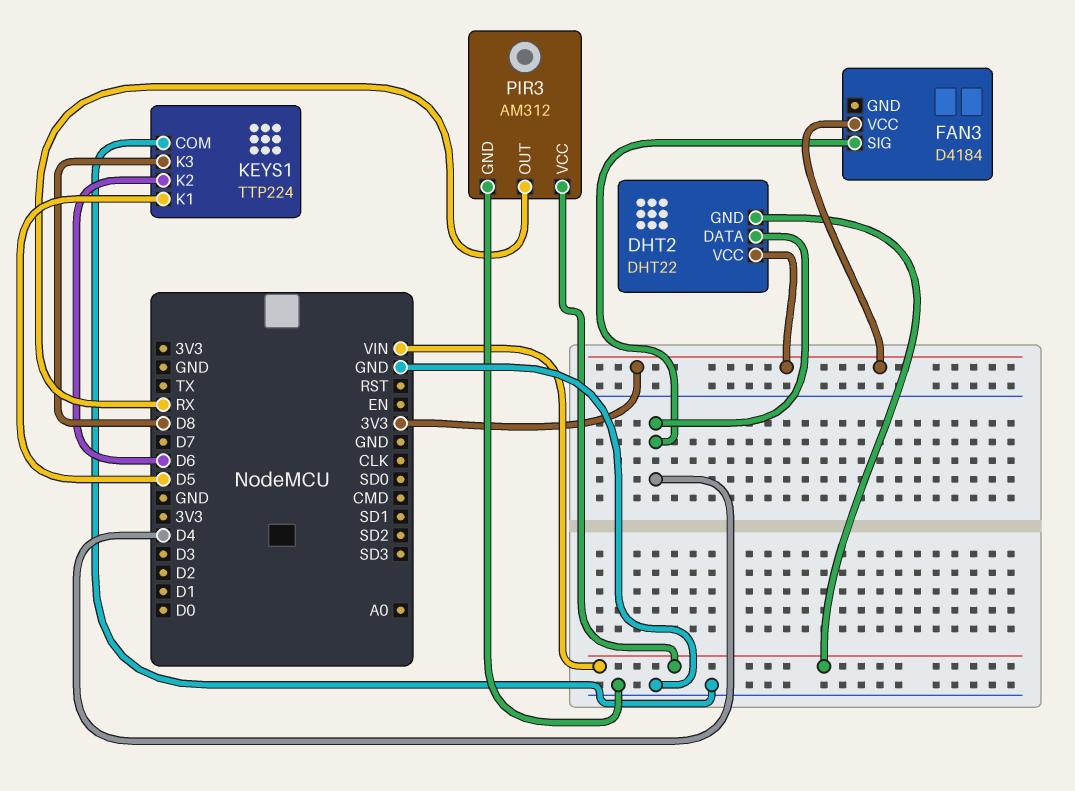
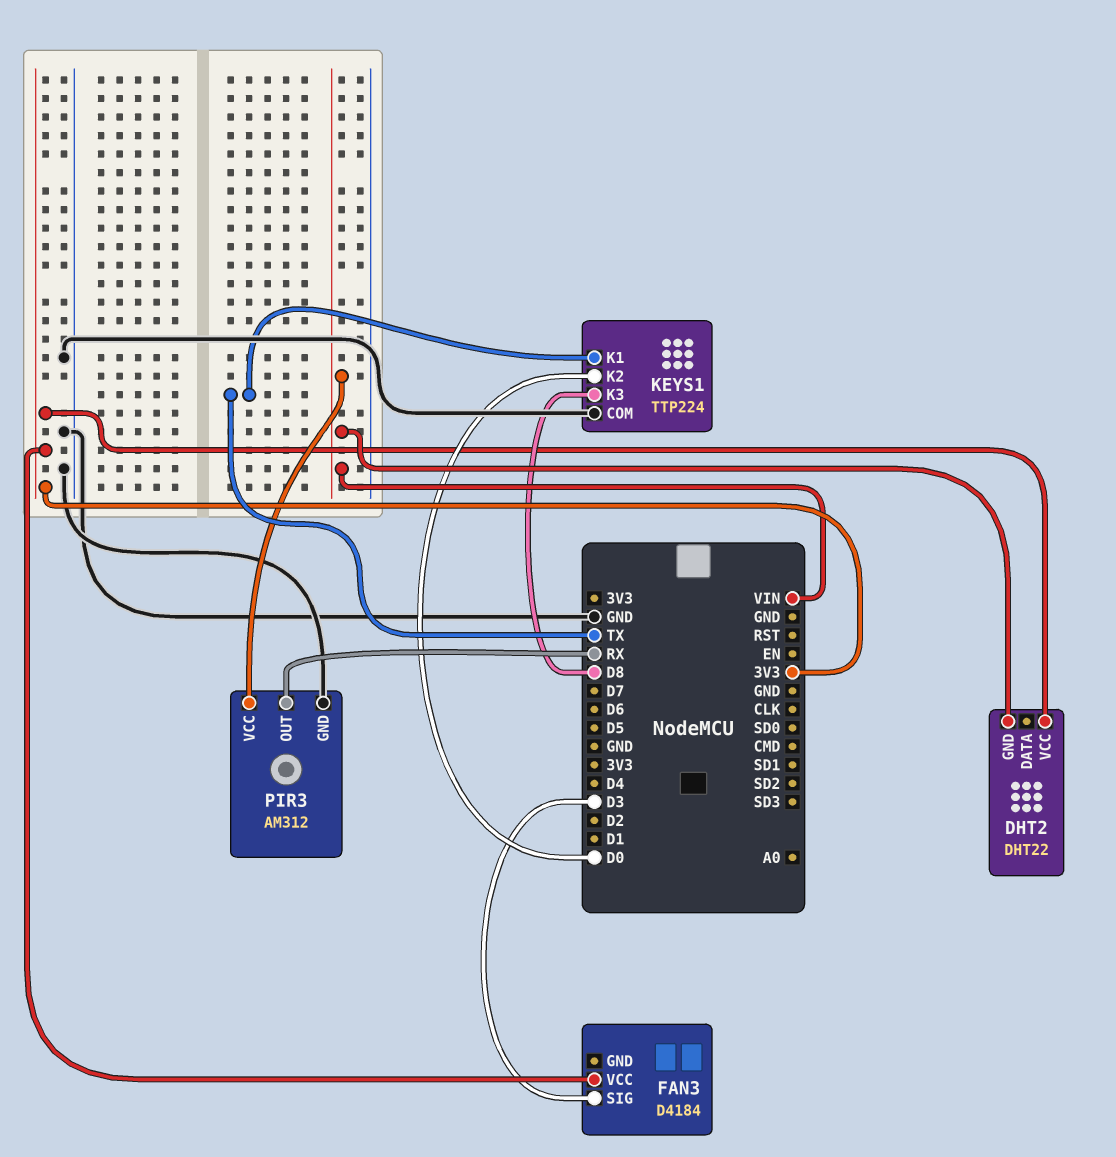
DHT2 pin DATA: D4 -> none
FAN3 pin SIG: D4 -> D3
KEYS1 pin K1: D5 -> TX
KEYS1 pin K2: D6 -> D0

